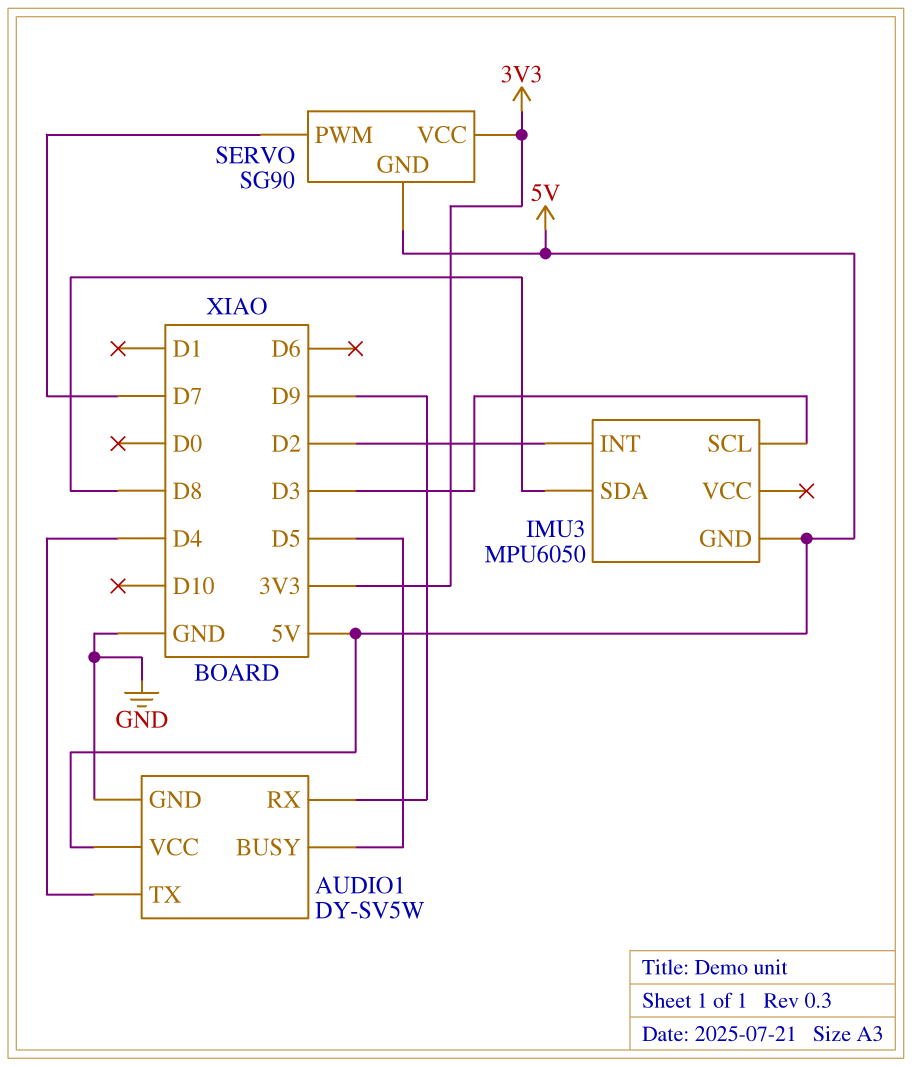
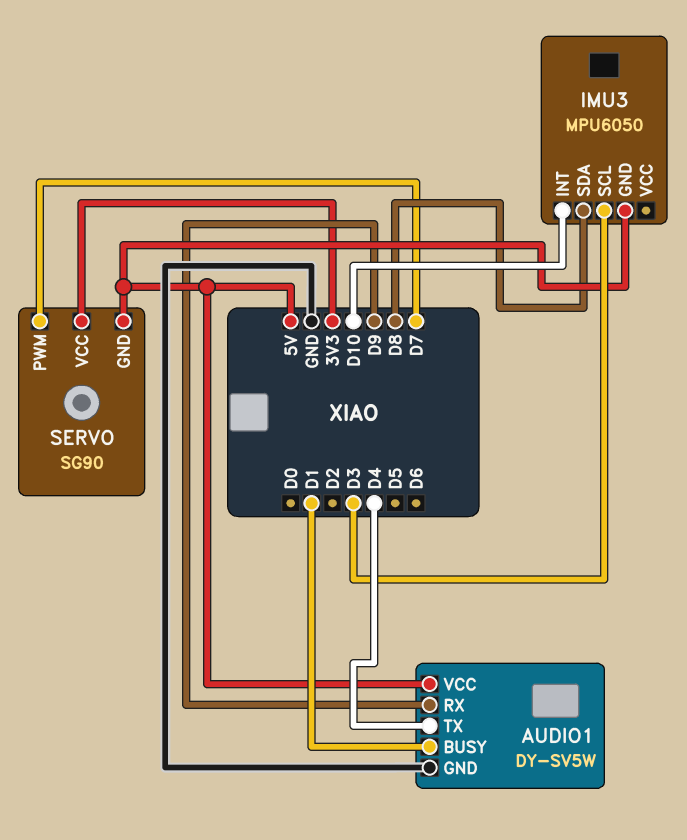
AUDIO1 pin BUSY: D5 -> D1
IMU3 pin INT: D2 -> D10

